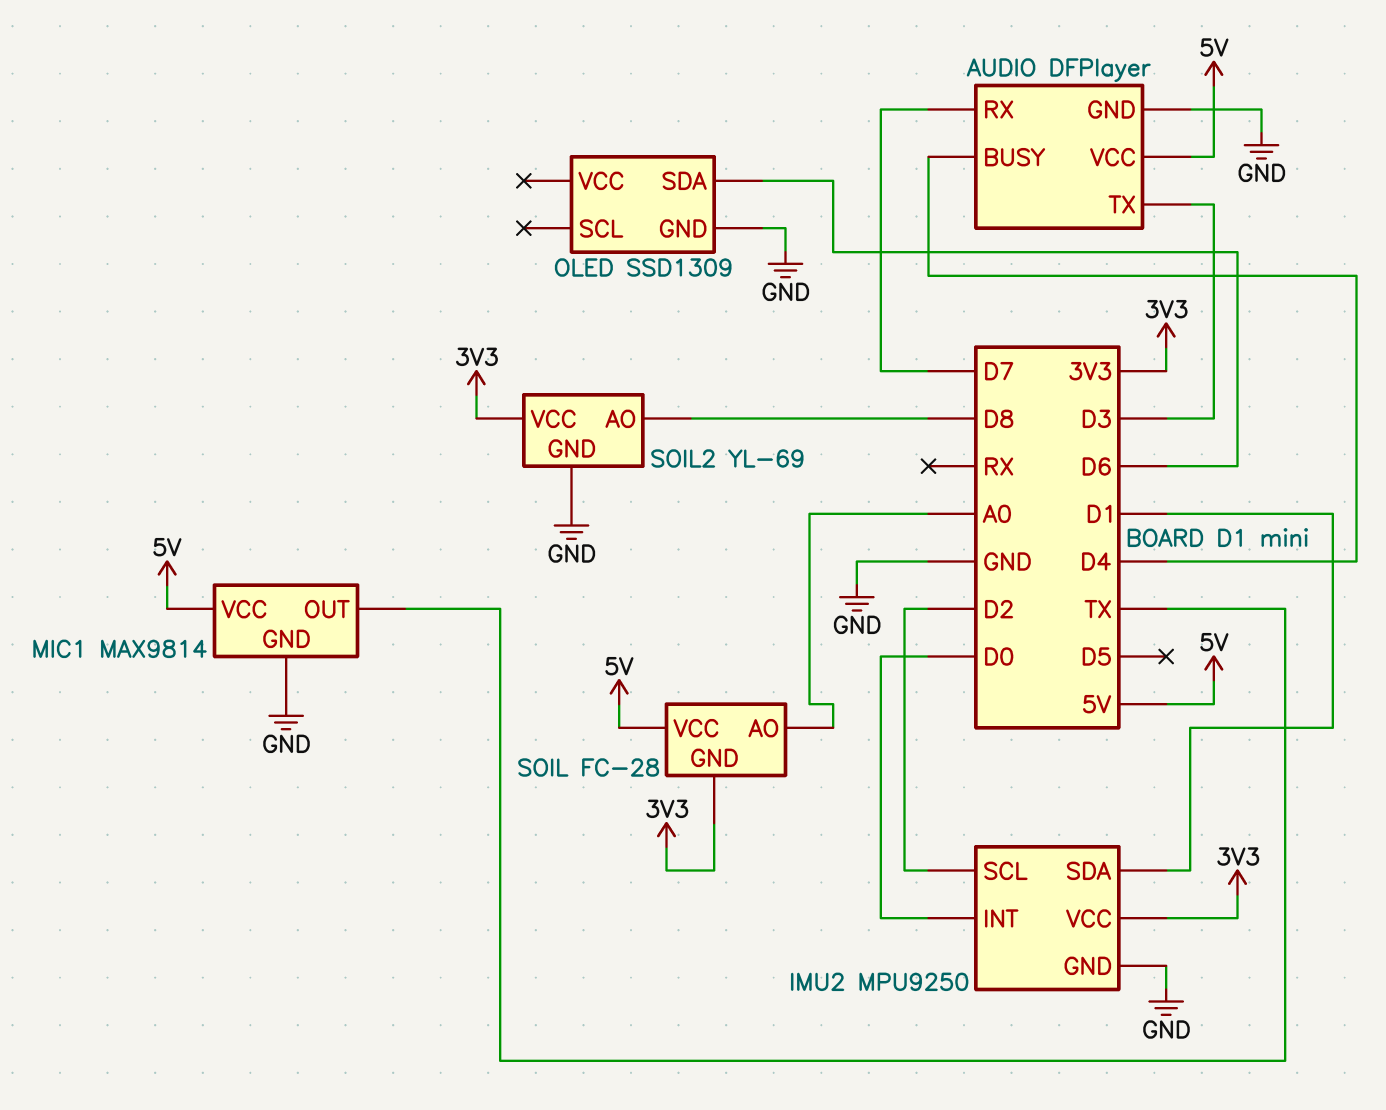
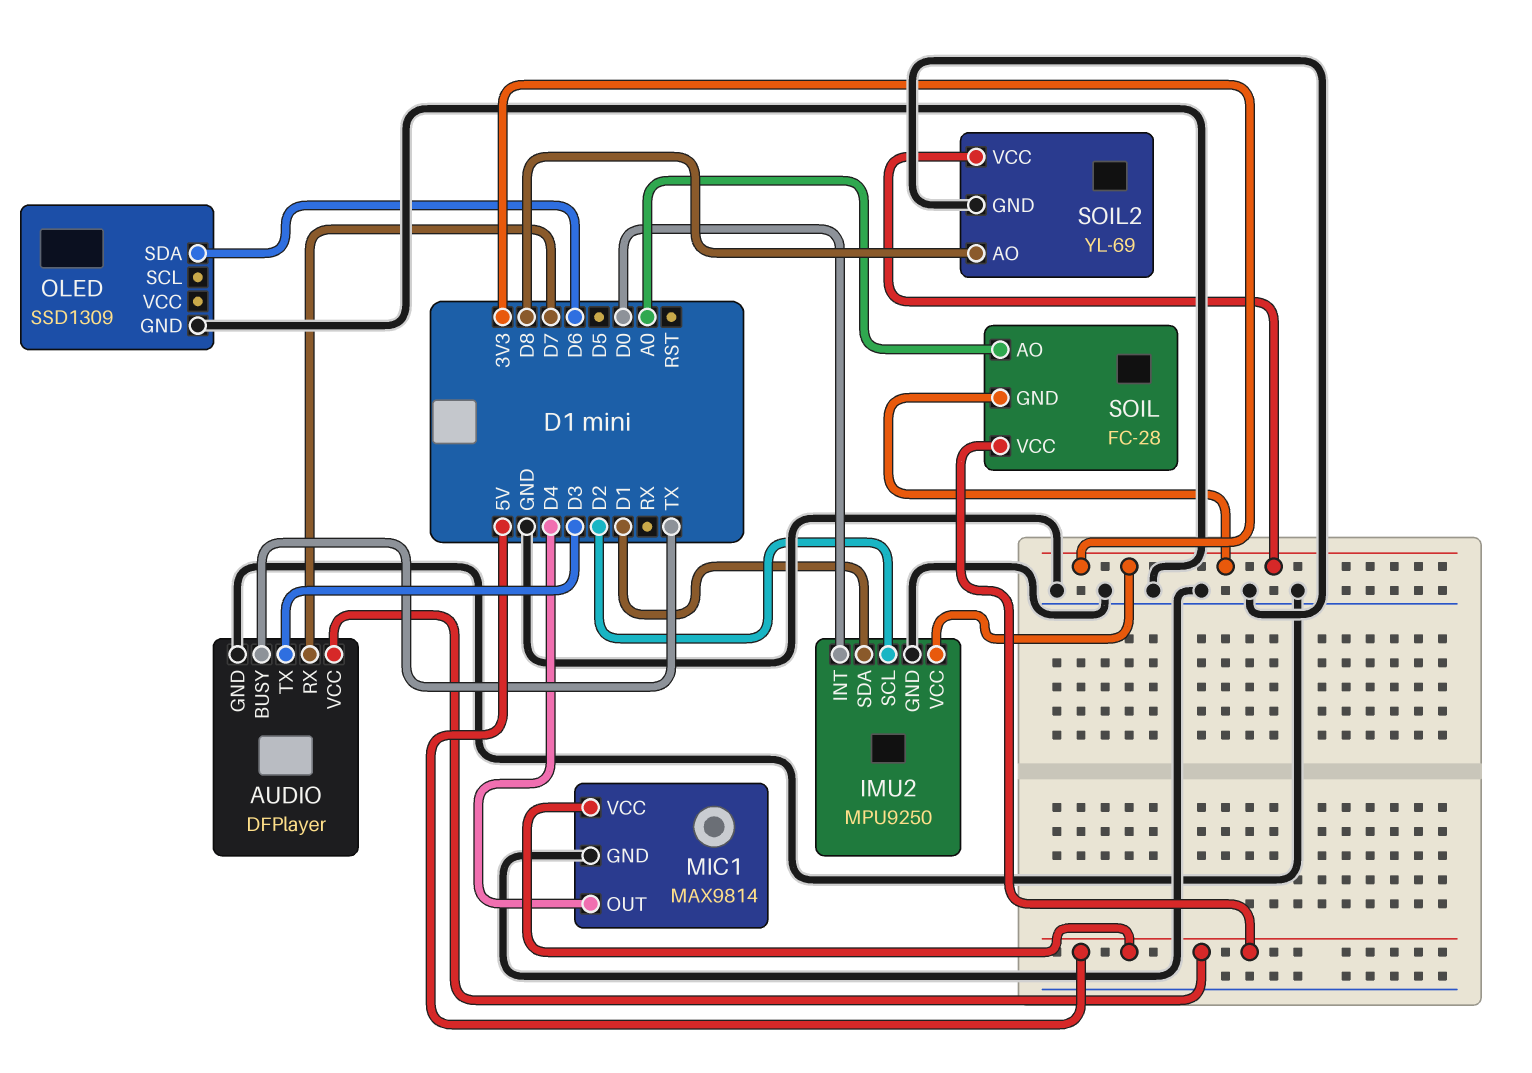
AUDIO pin BUSY: D4 -> TX
MIC1 pin OUT: TX -> D4

